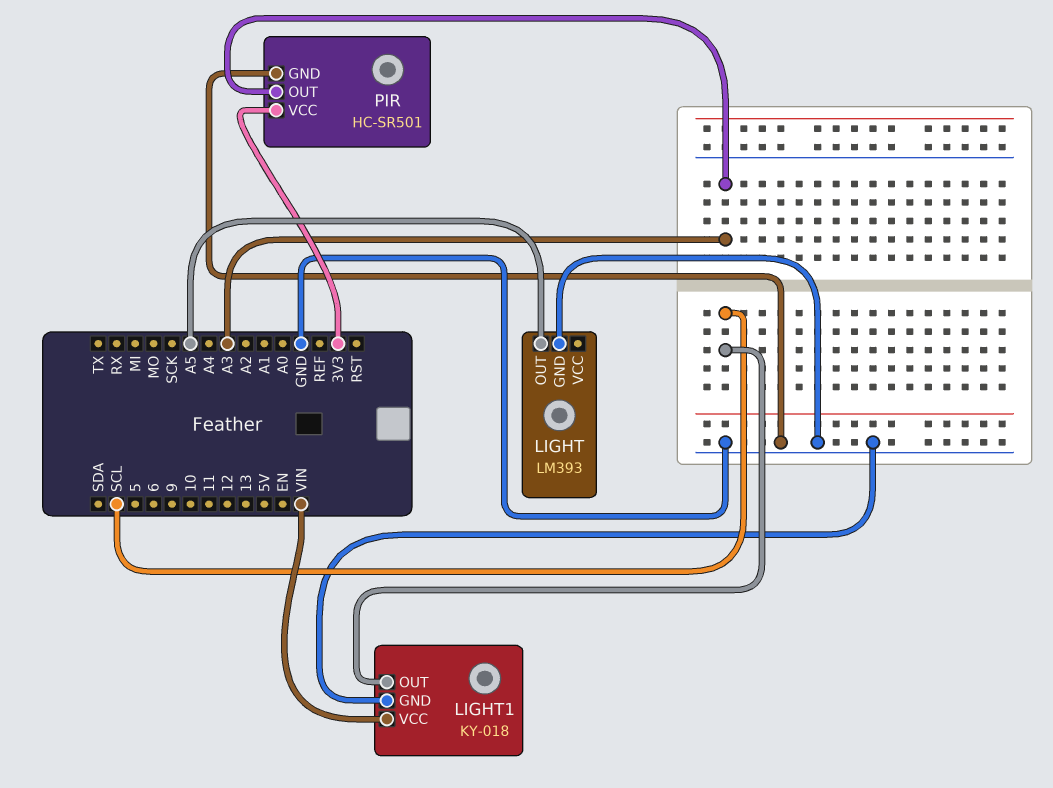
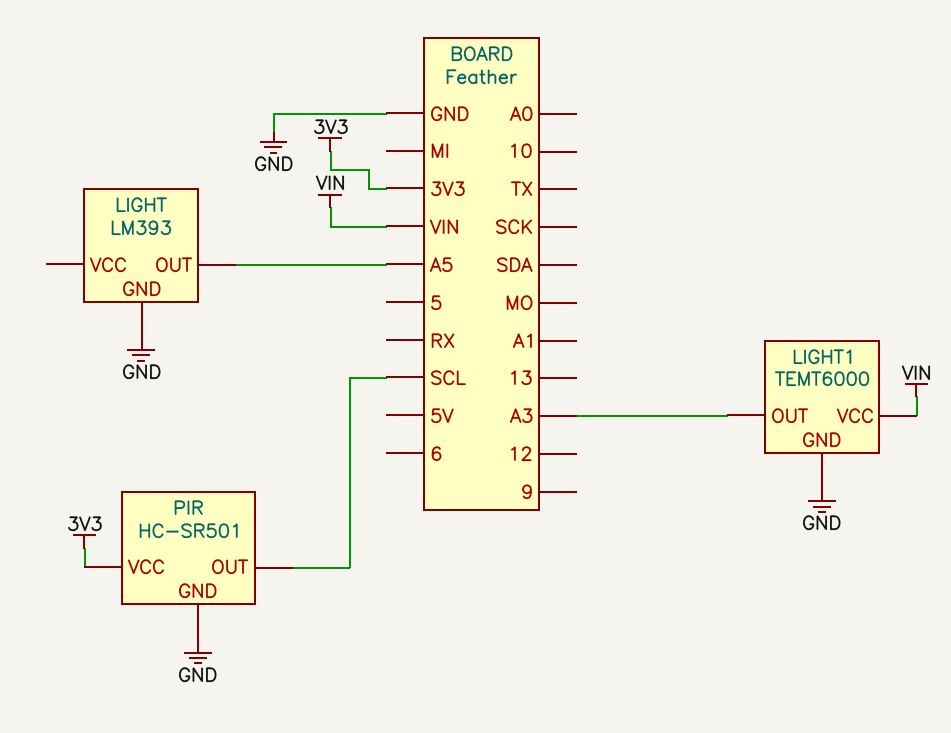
LIGHT1: KY-018 -> TEMT6000
LIGHT1 pin OUT: SCL -> A3
PIR pin OUT: A3 -> SCL

